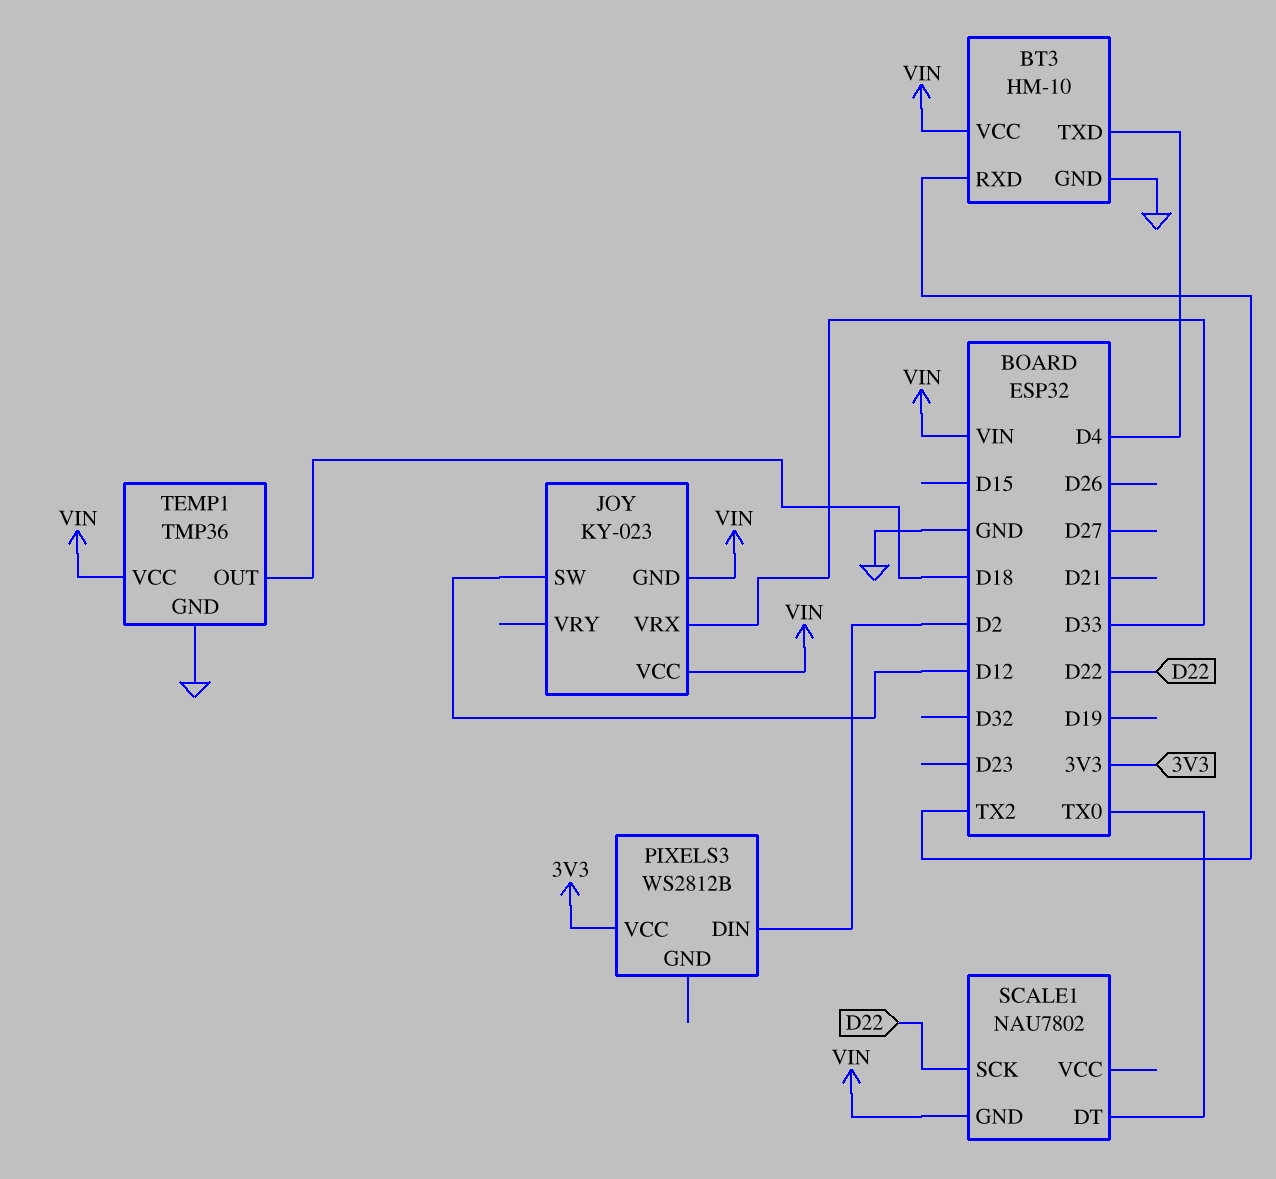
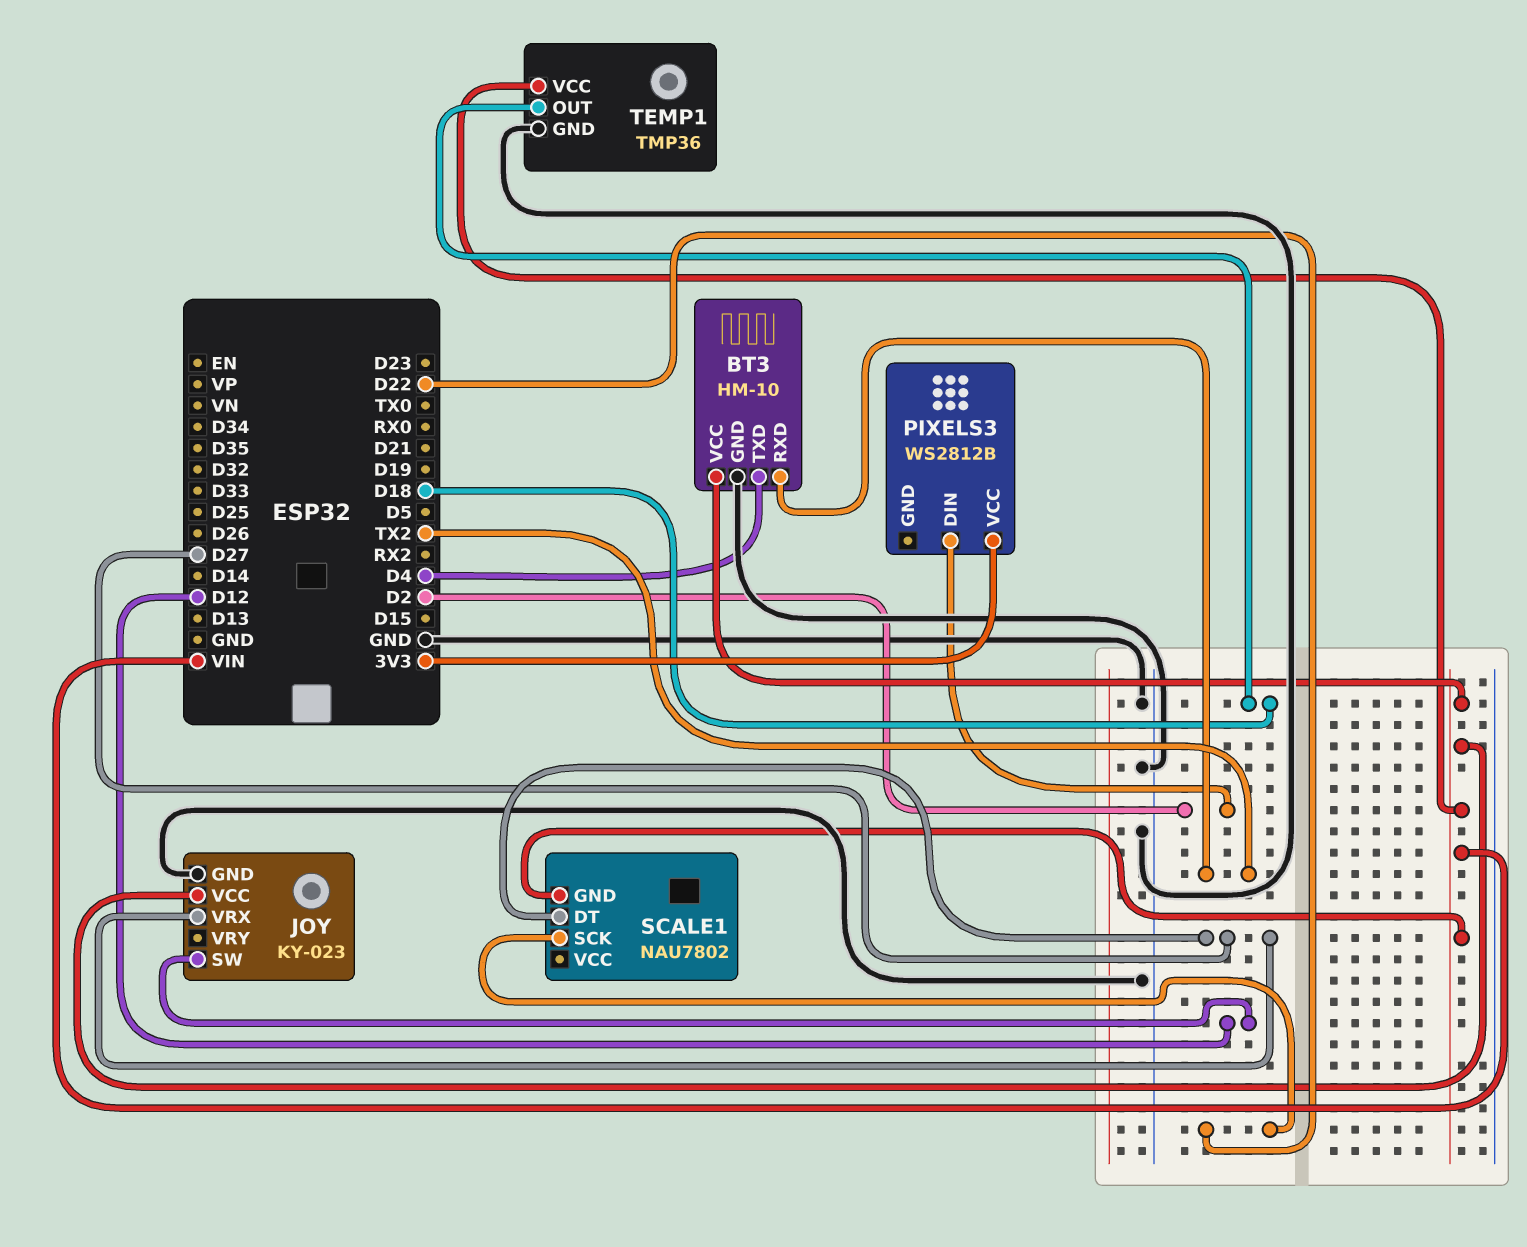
JOY pin GND: VIN -> GND
JOY pin VRX: D33 -> D27
SCALE1 pin DT: TX0 -> D27

